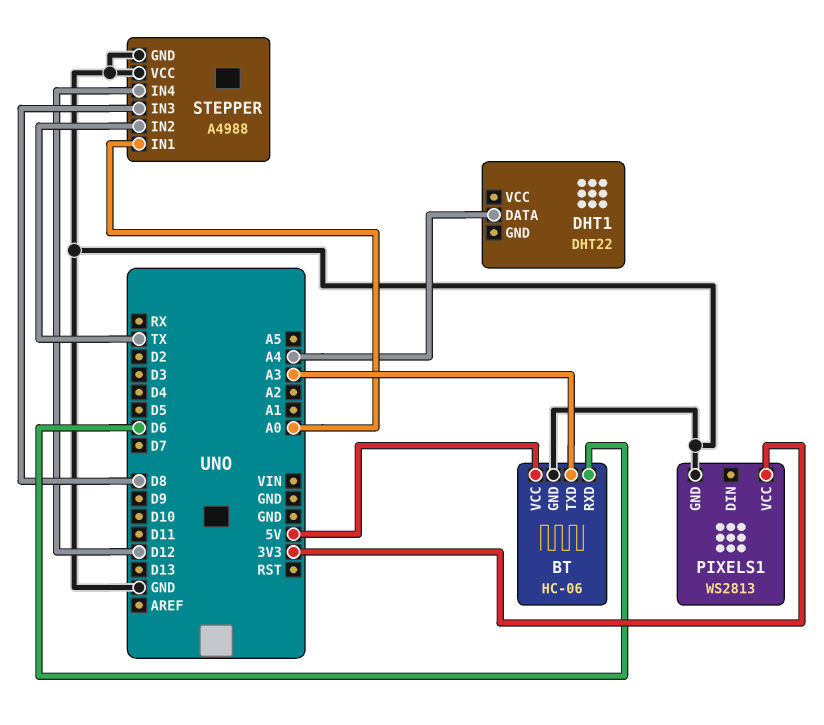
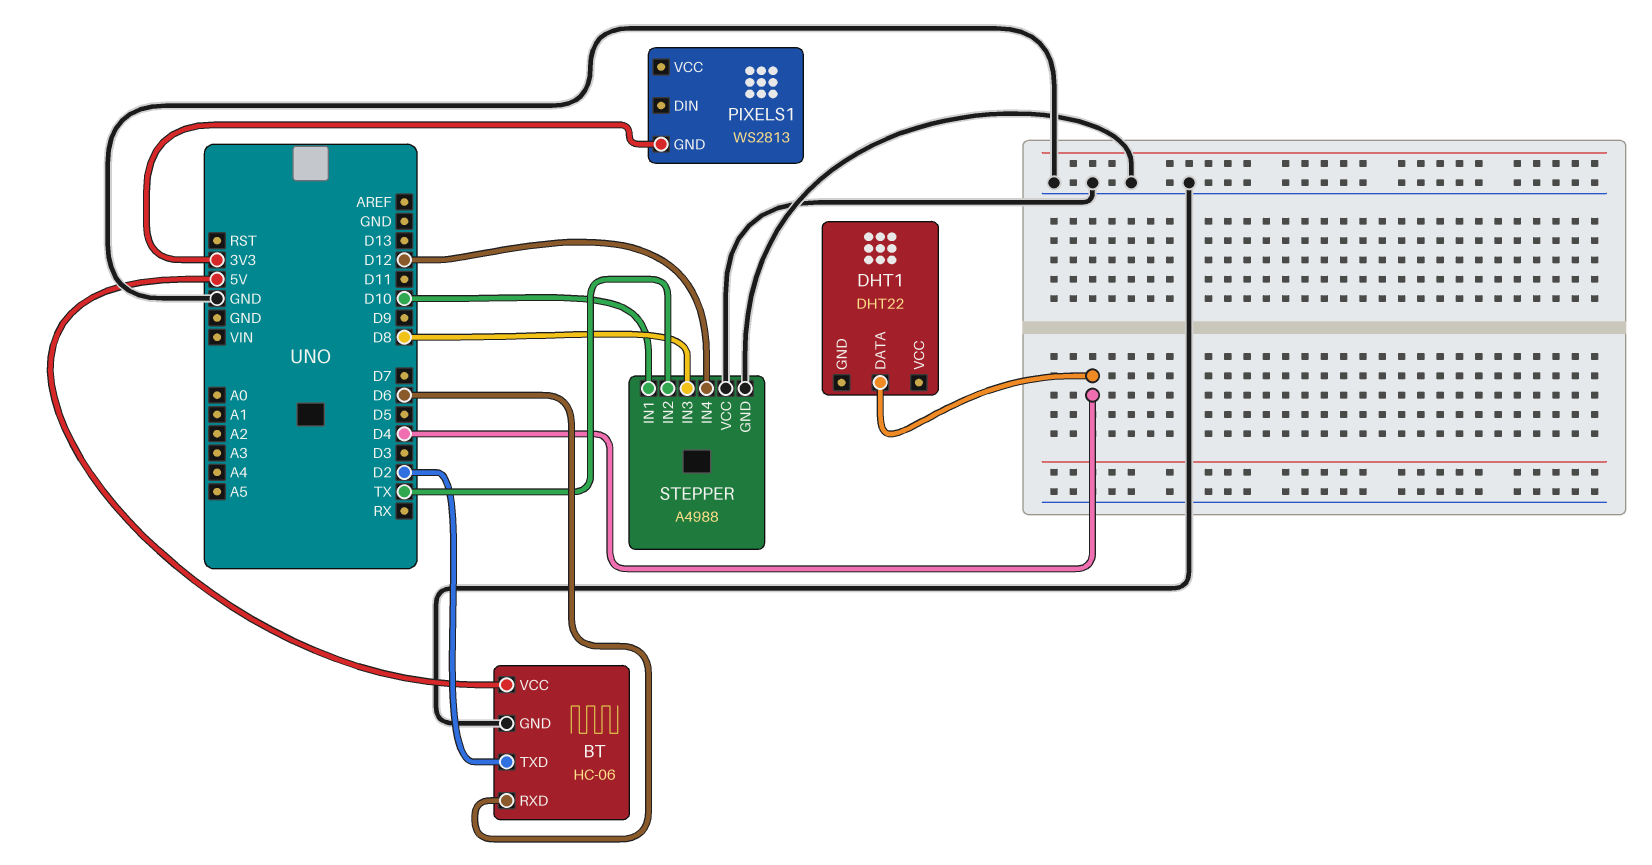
BT pin TXD: A3 -> D2
DHT1 pin DATA: A4 -> D4
PIXELS1 pin GND: GND -> 3V3
PIXELS1 pin VCC: 3V3 -> none
STEPPER pin IN1: A0 -> D10

